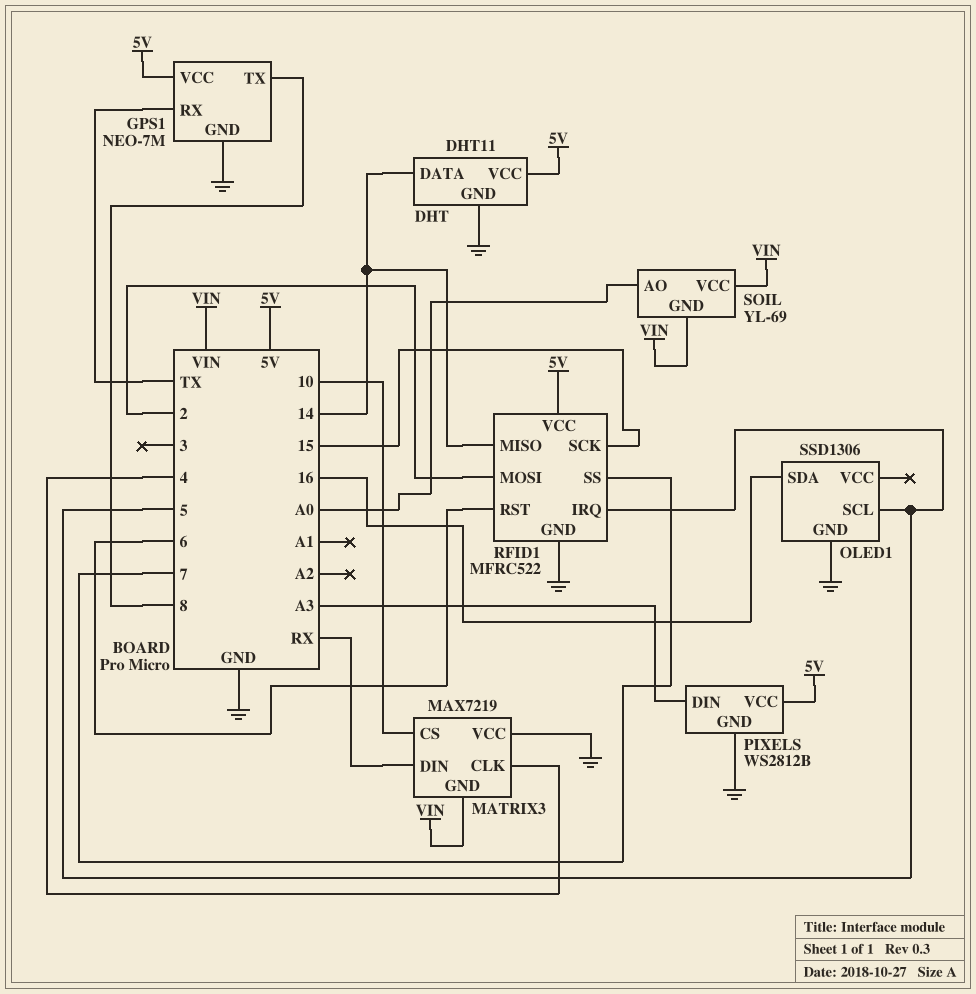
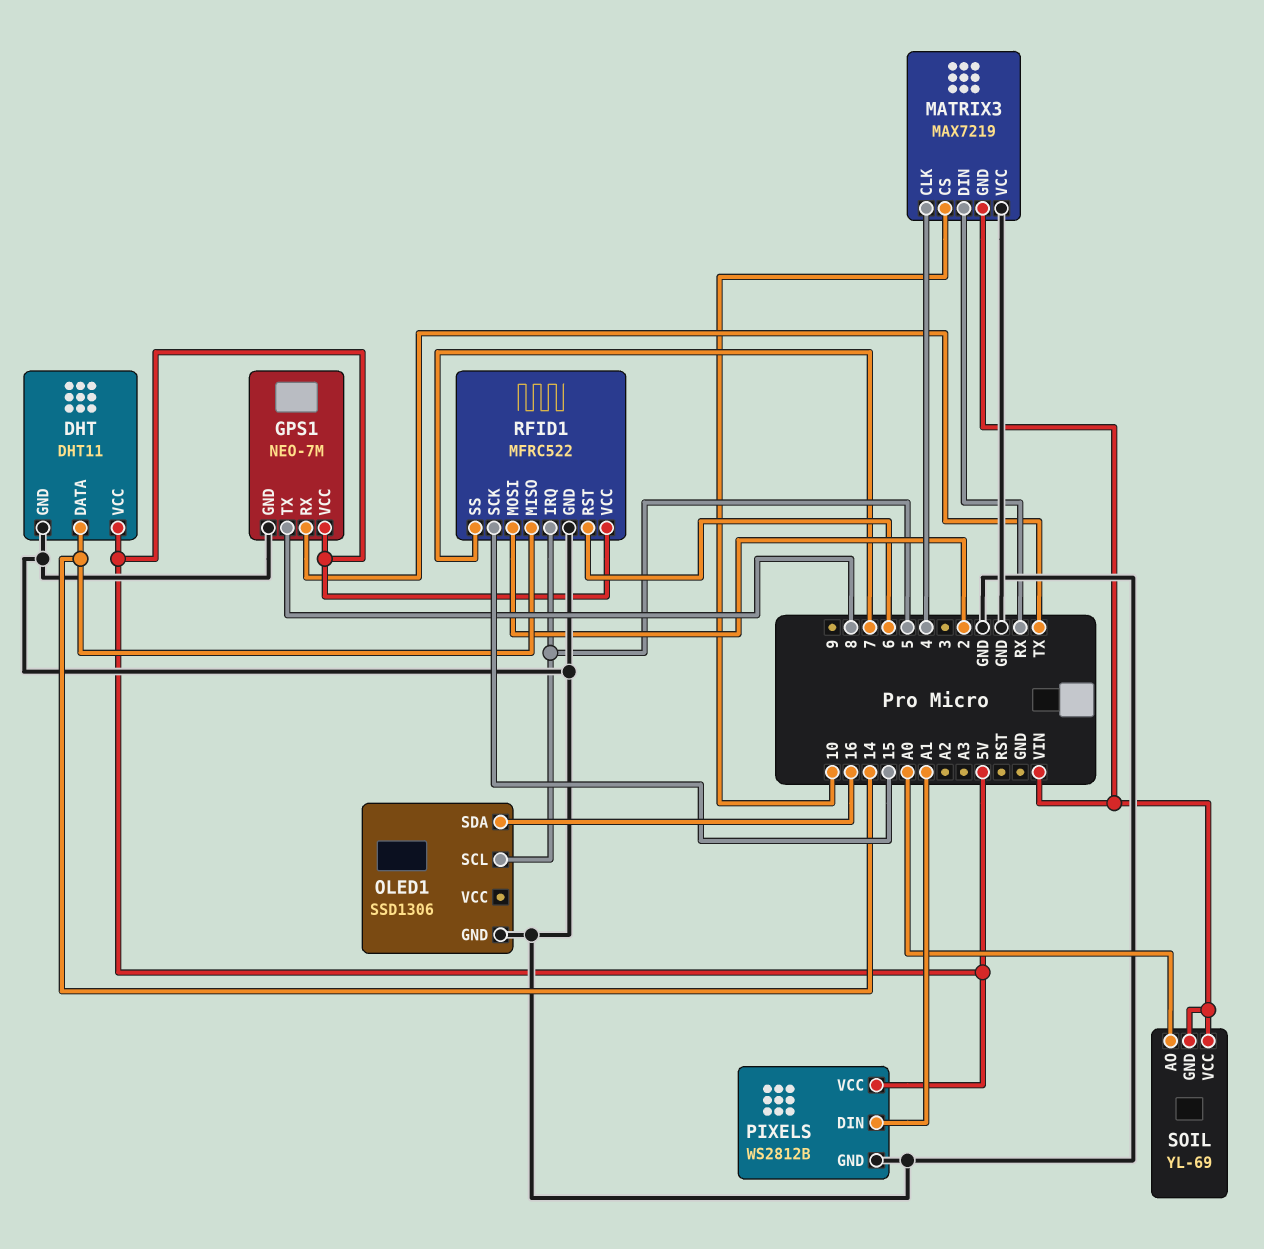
PIXELS pin DIN: A3 -> A1

